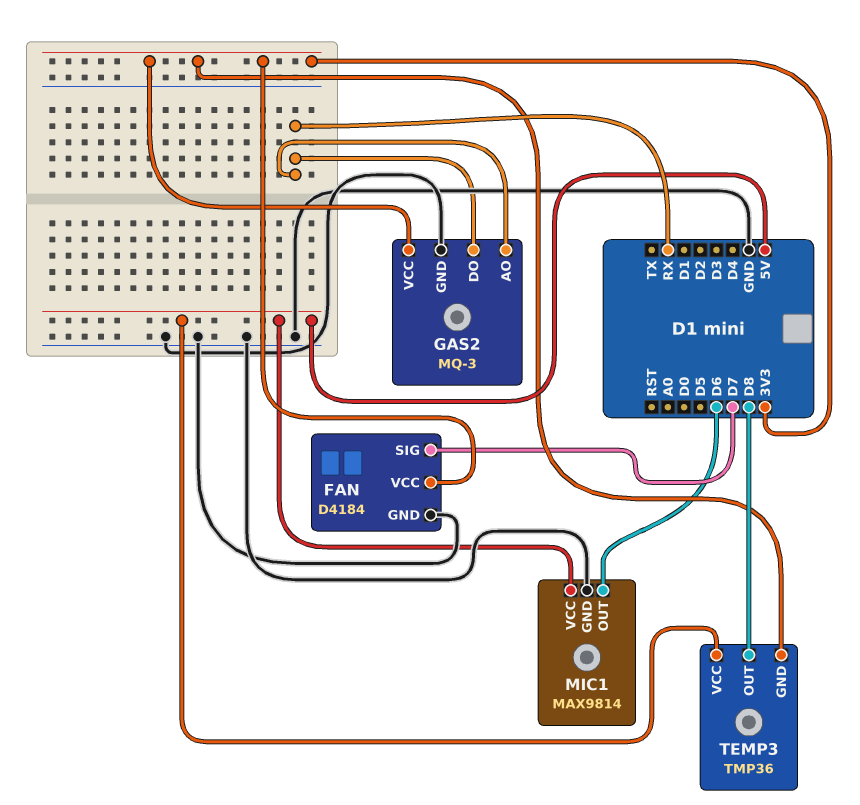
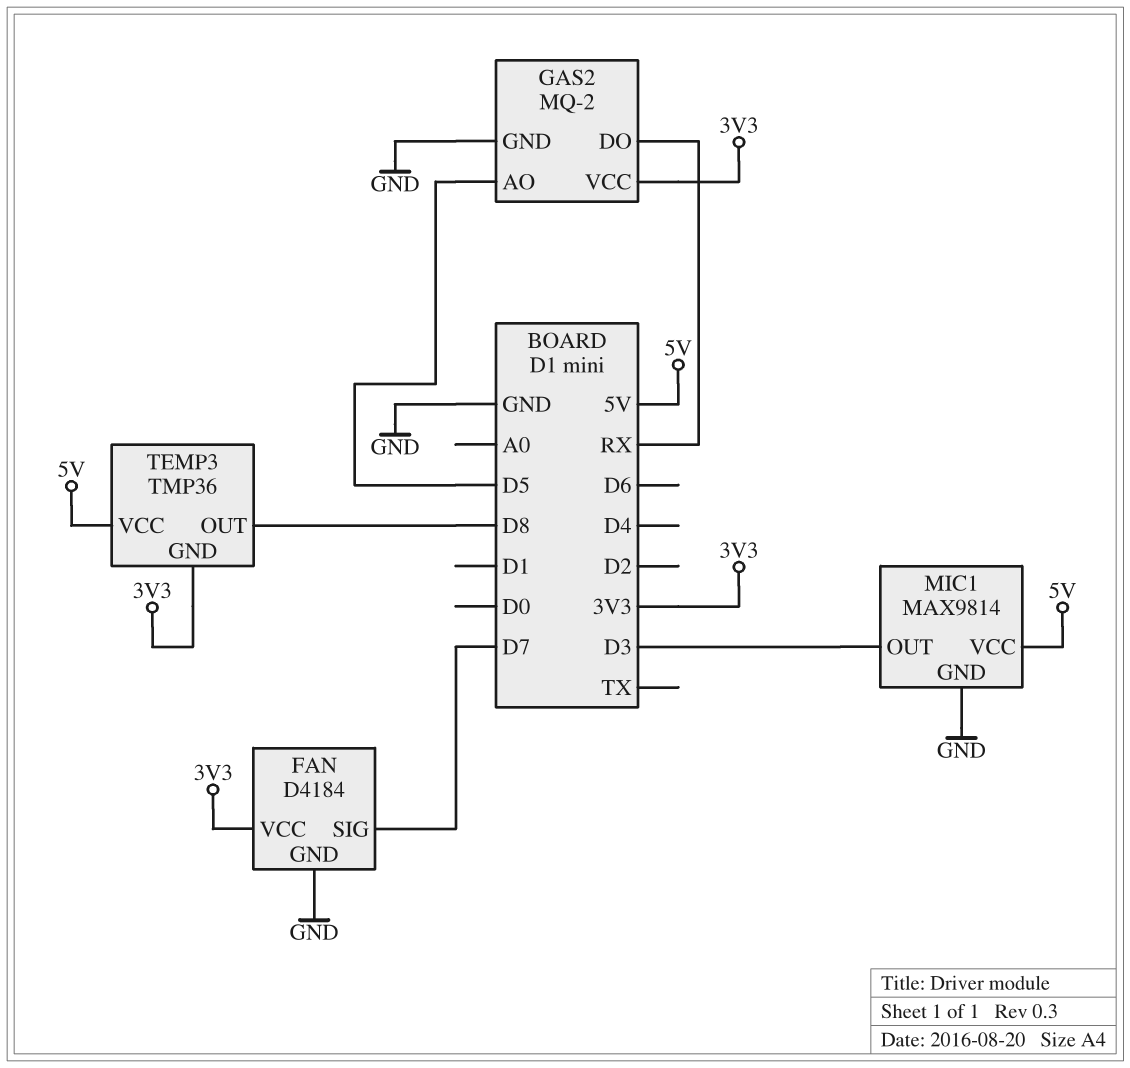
GAS2: MQ-3 -> MQ-2
GAS2 pin AO: RX -> D5
MIC1 pin OUT: D6 -> D3

